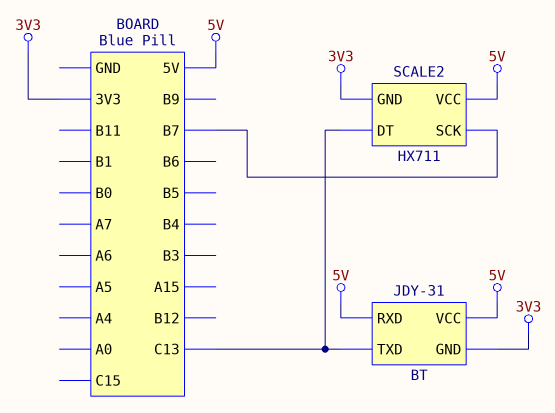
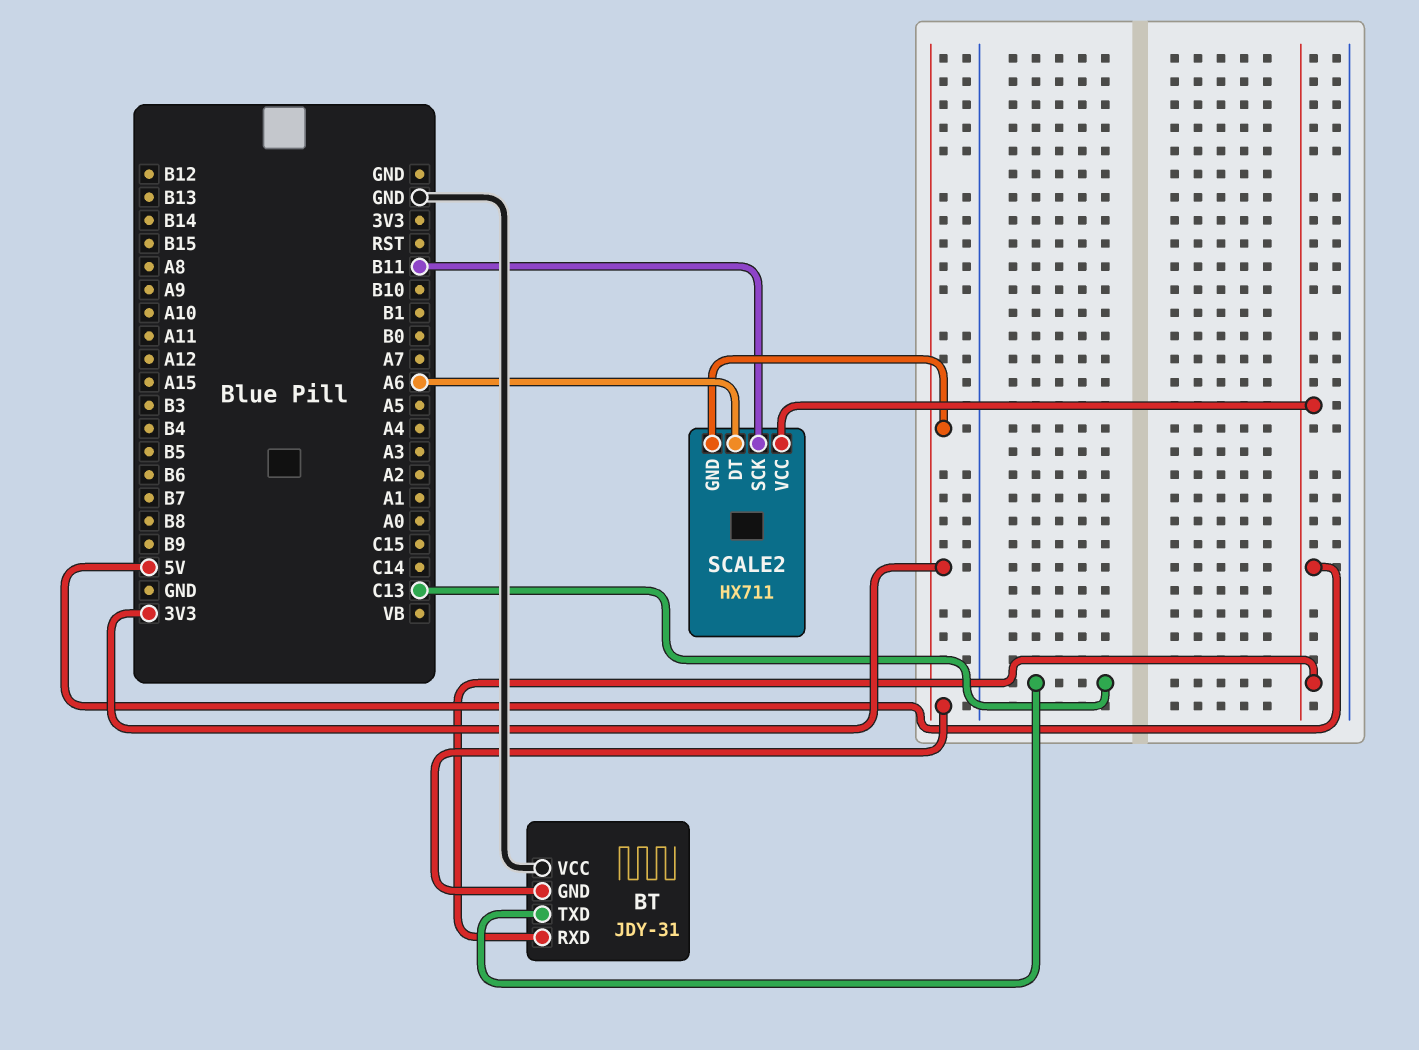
BT pin VCC: 5V -> GND
SCALE2 pin DT: C13 -> A6
SCALE2 pin SCK: B7 -> B11

